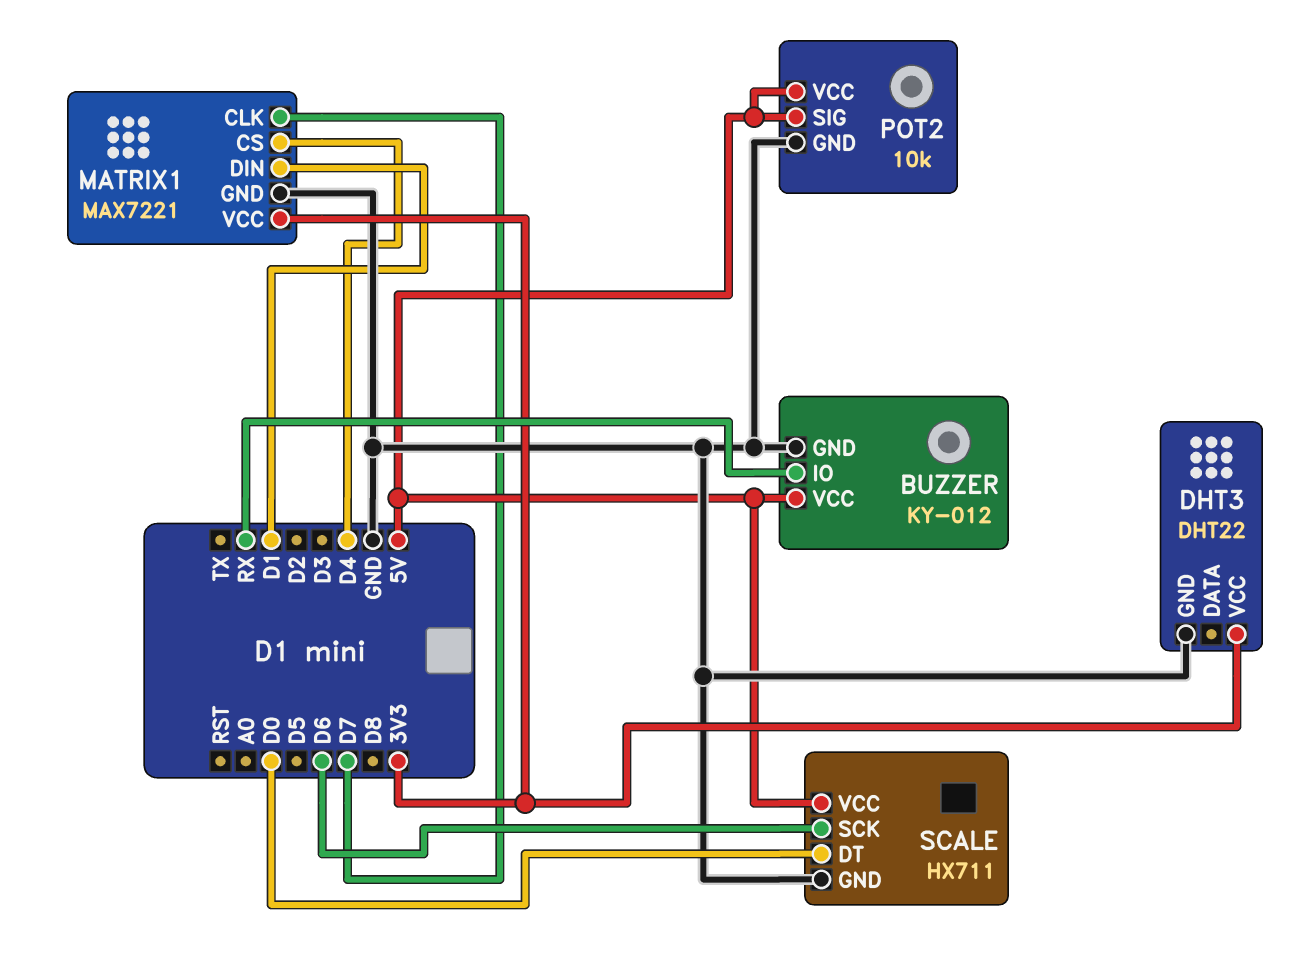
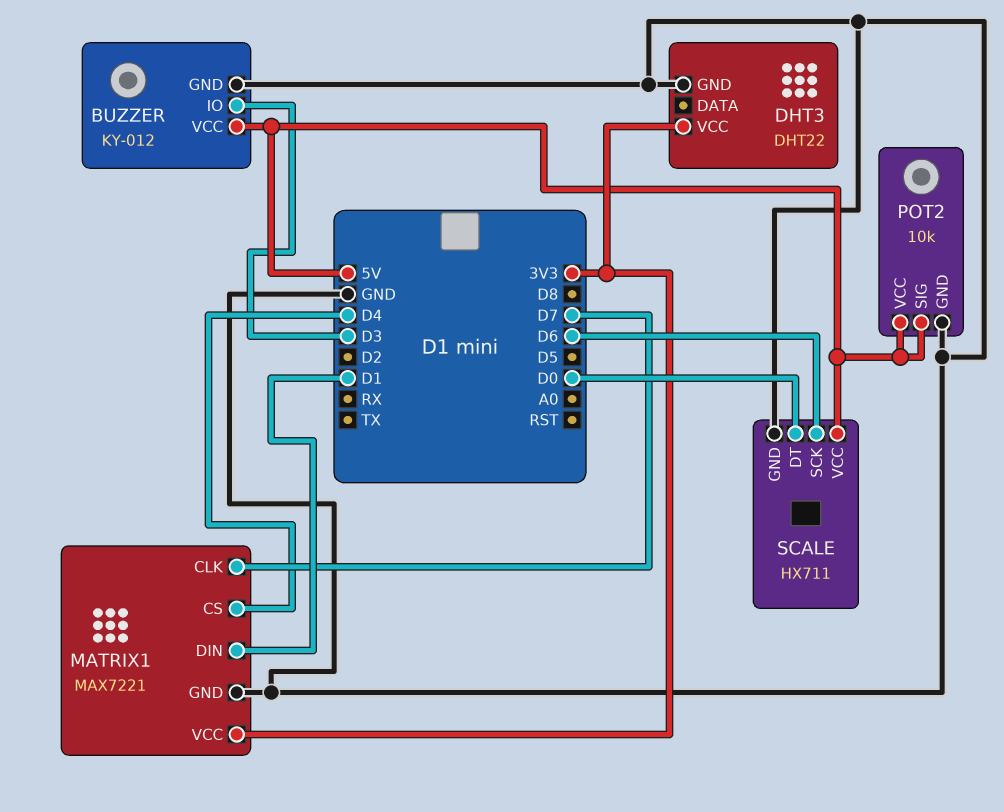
BUZZER pin IO: RX -> D3

